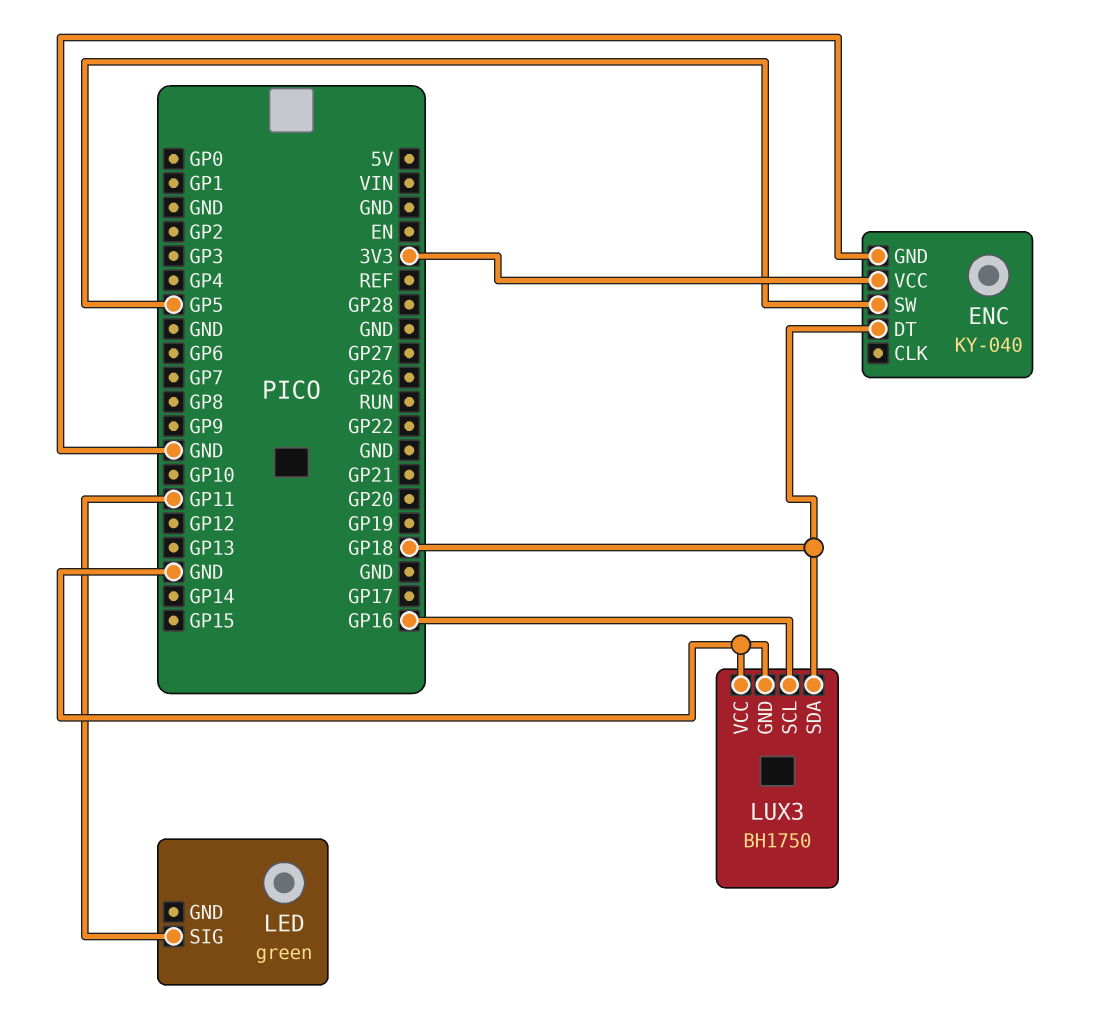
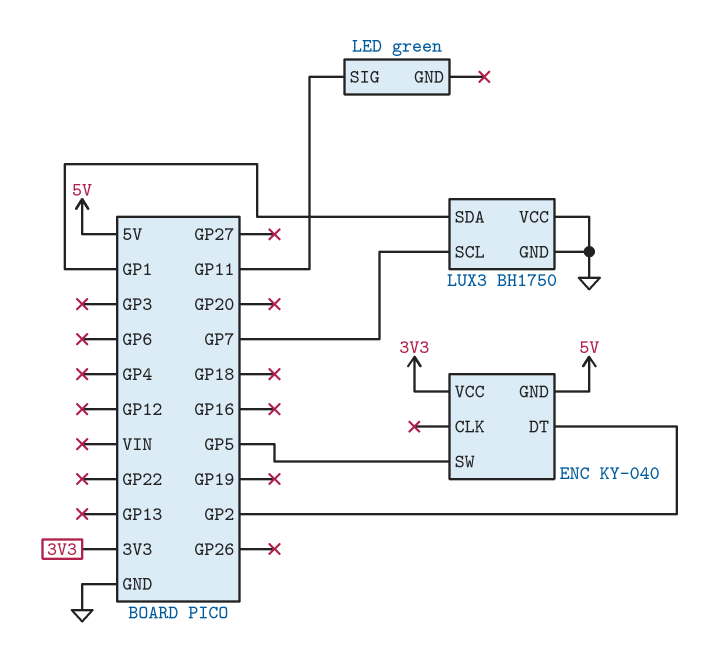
ENC pin DT: GP18 -> GP2
ENC pin GND: GND -> 5V
LUX3 pin SCL: GP16 -> GP7
LUX3 pin SDA: GP18 -> GP1

